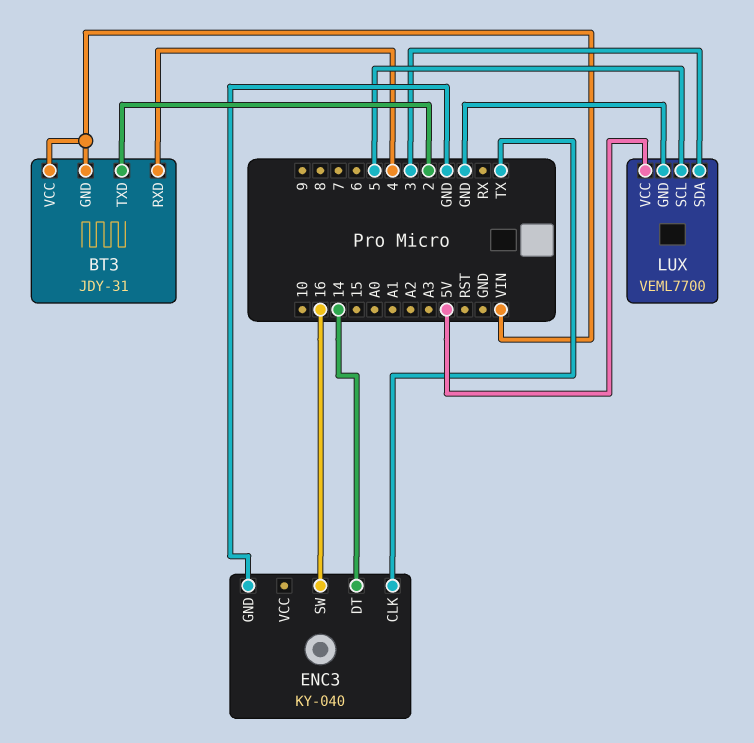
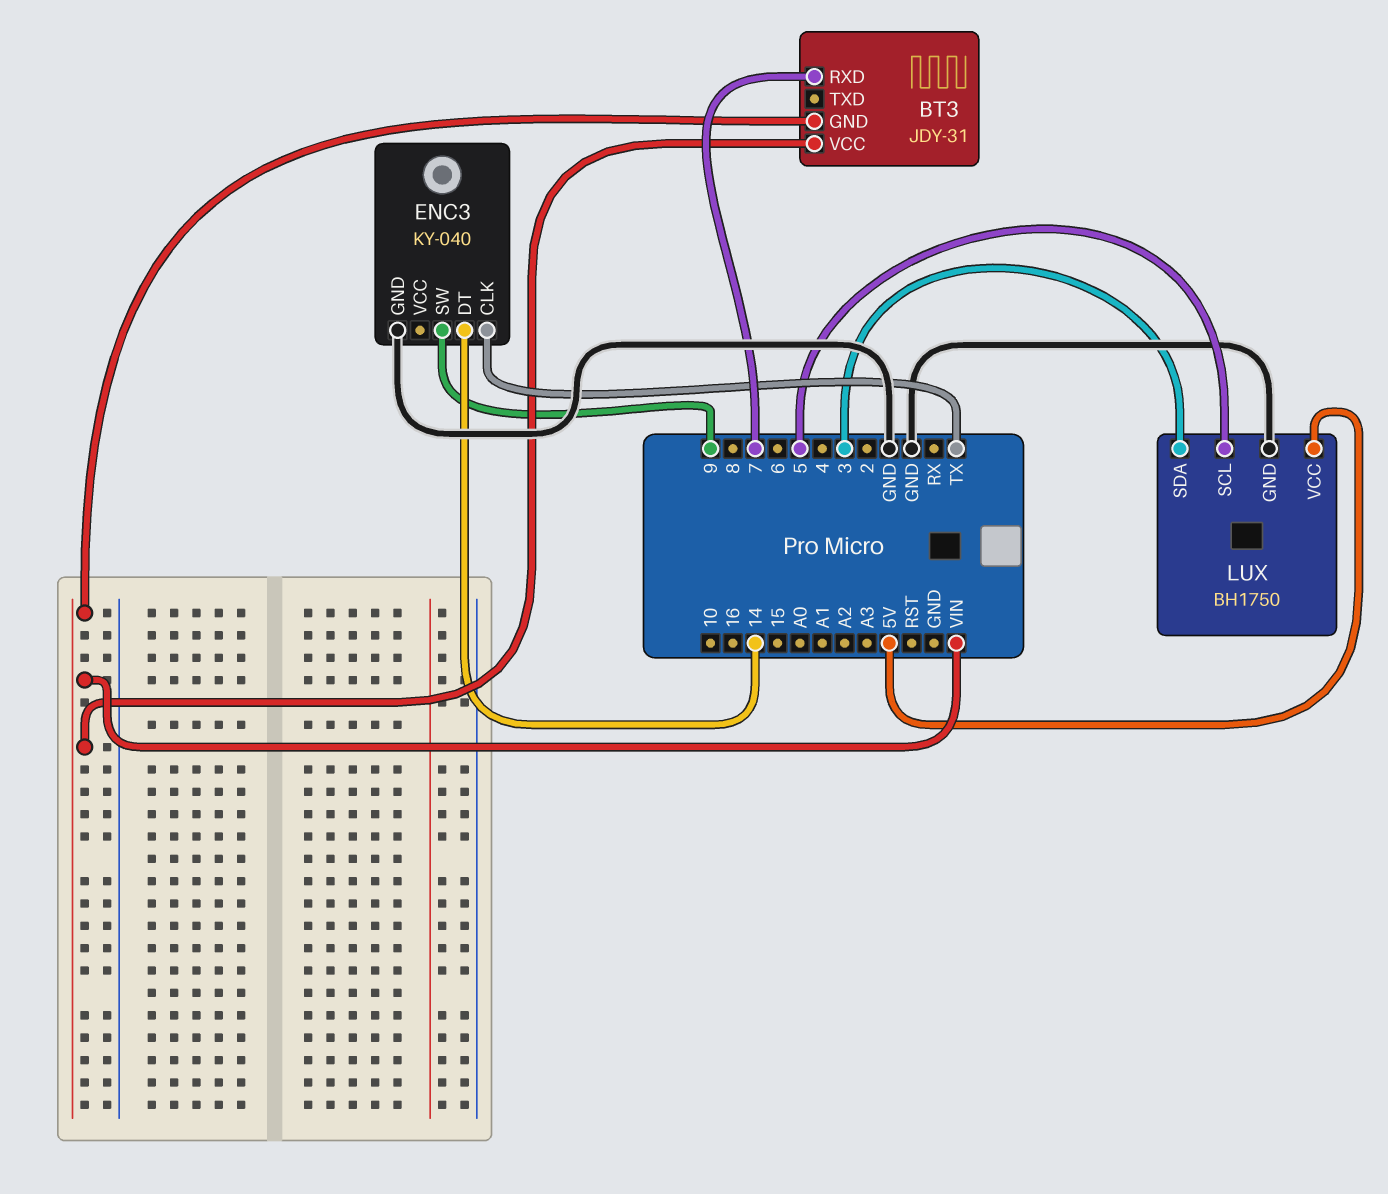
BT3 pin RXD: 4 -> 7
BT3 pin TXD: 2 -> none
ENC3 pin SW: 16 -> 9
LUX: VEML7700 -> BH1750

